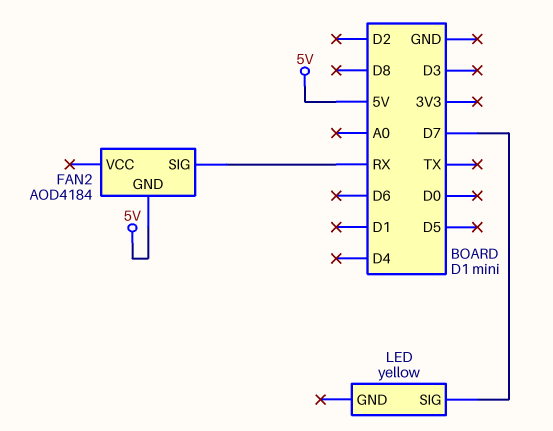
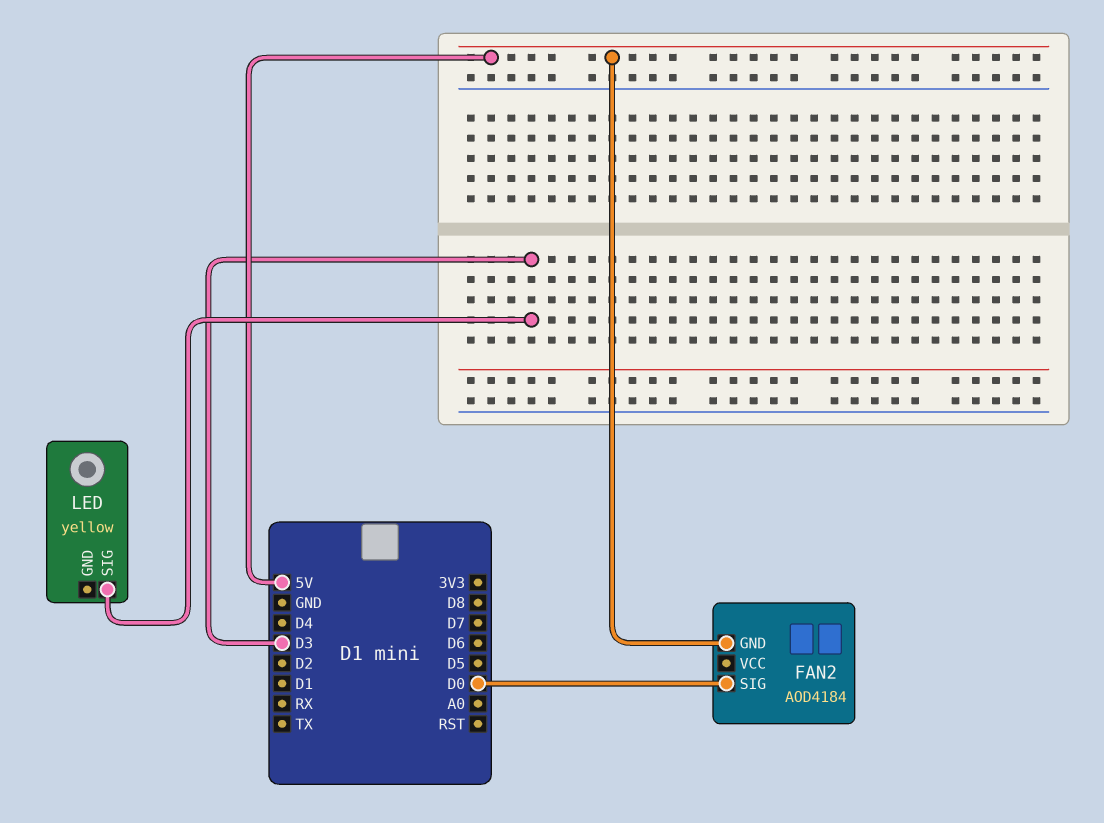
FAN2 pin SIG: RX -> D0
LED pin SIG: D7 -> D3

